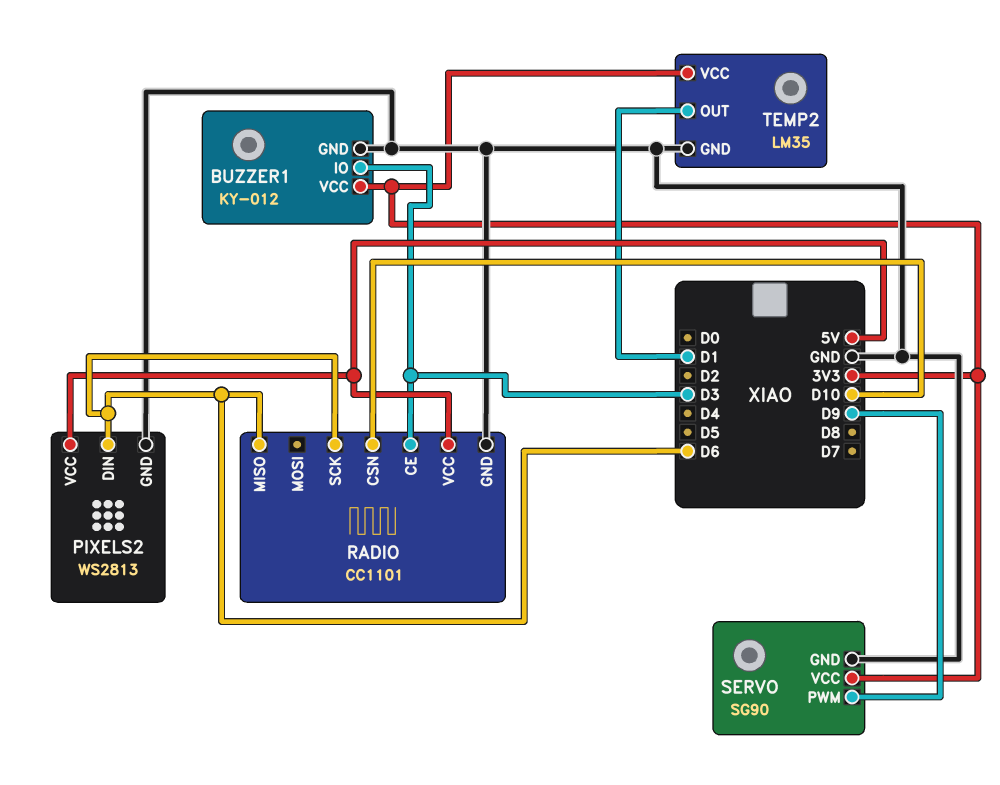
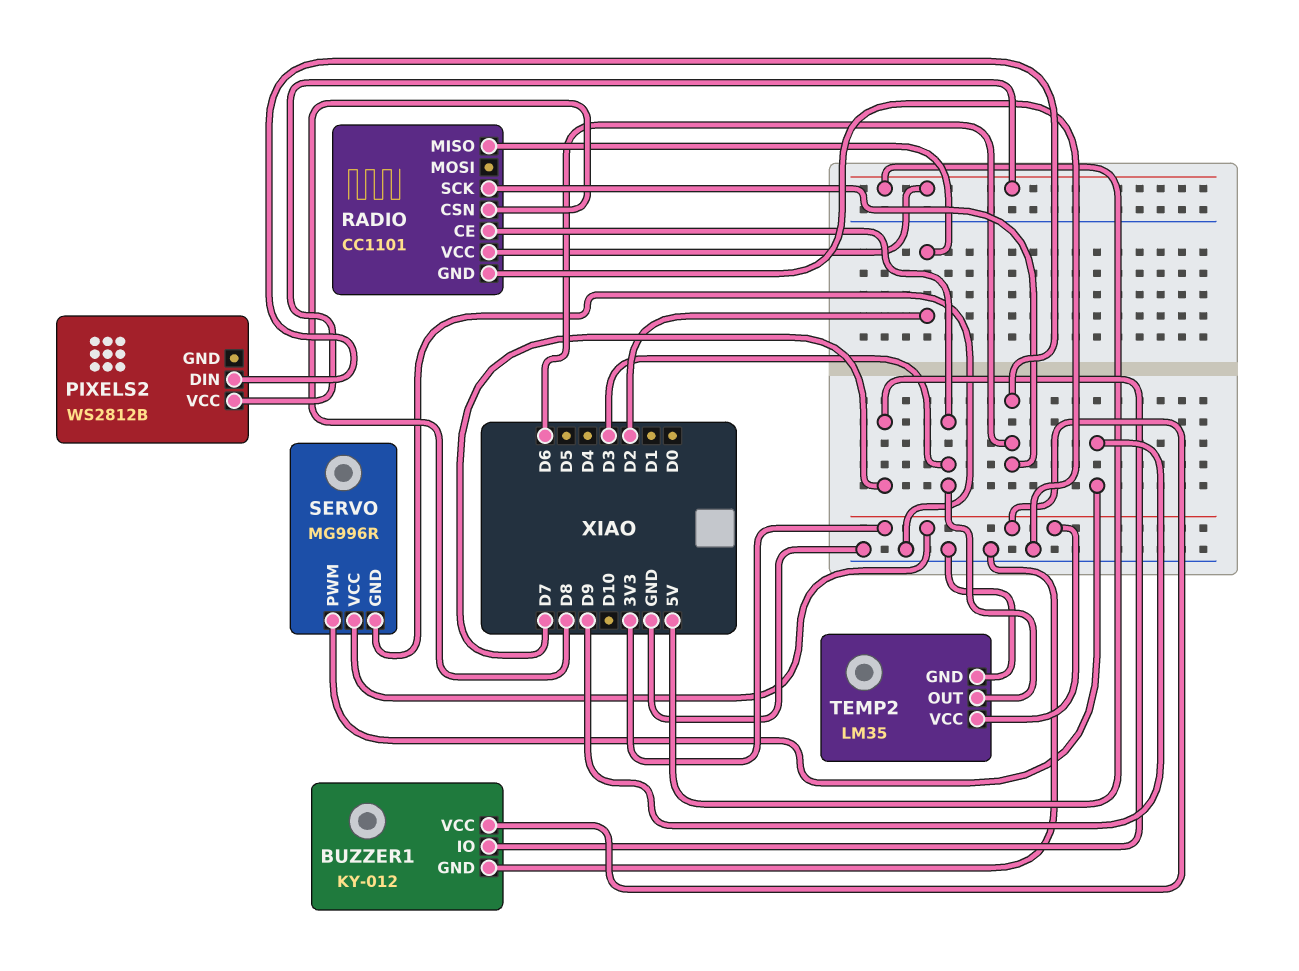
BUZZER1 pin IO: D3 -> D7
PIXELS2: WS2813 -> WS2812B
PIXELS2 pin GND: GND -> none
RADIO pin CSN: D10 -> D8
RADIO pin MISO: D6 -> D2
SERVO: SG90 -> MG996R
TEMP2 pin OUT: D1 -> D3

